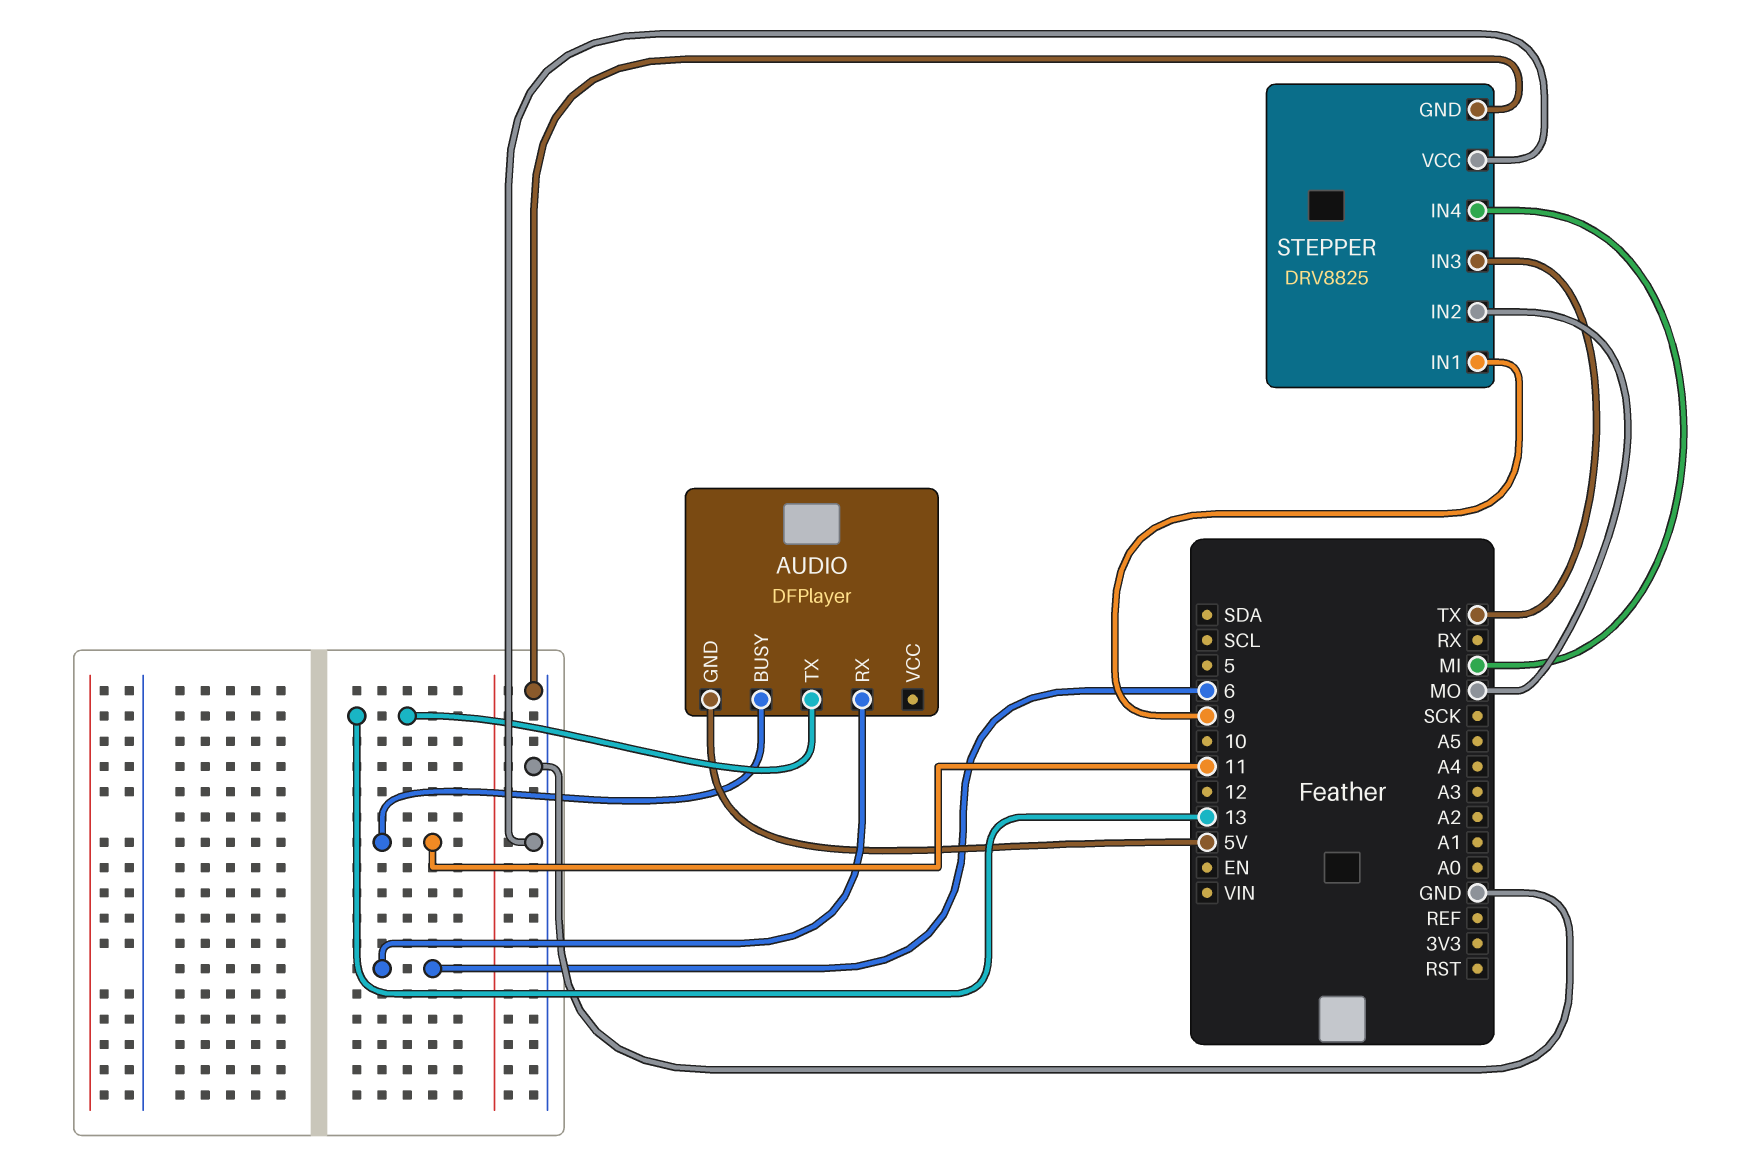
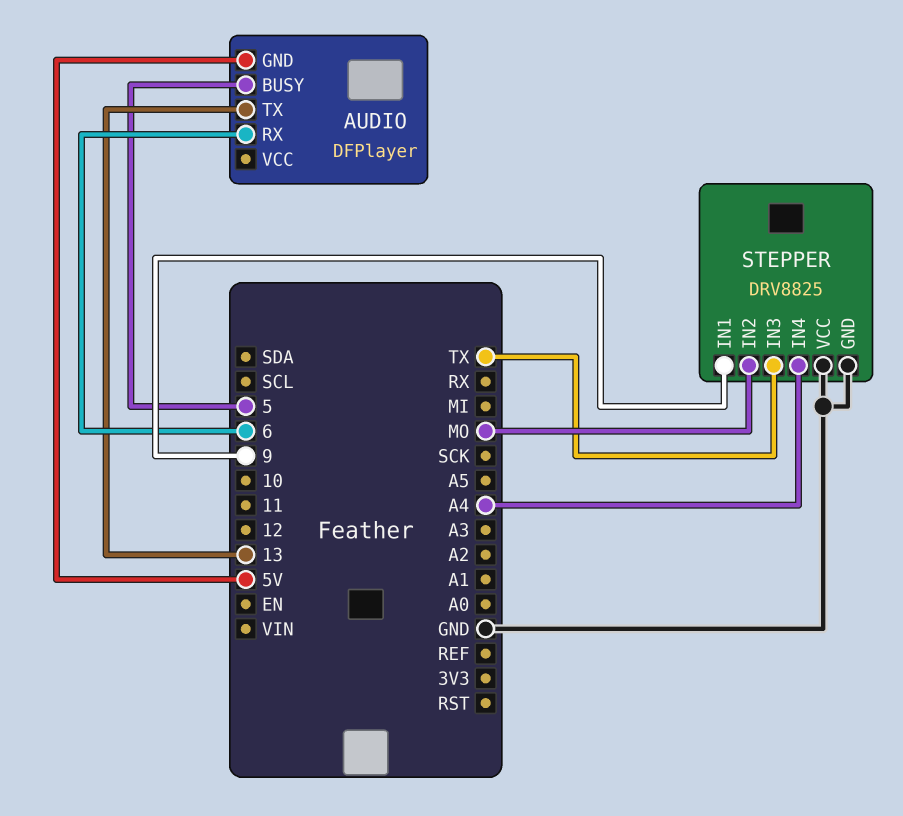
AUDIO pin BUSY: 11 -> 5
STEPPER pin IN4: MI -> A4

